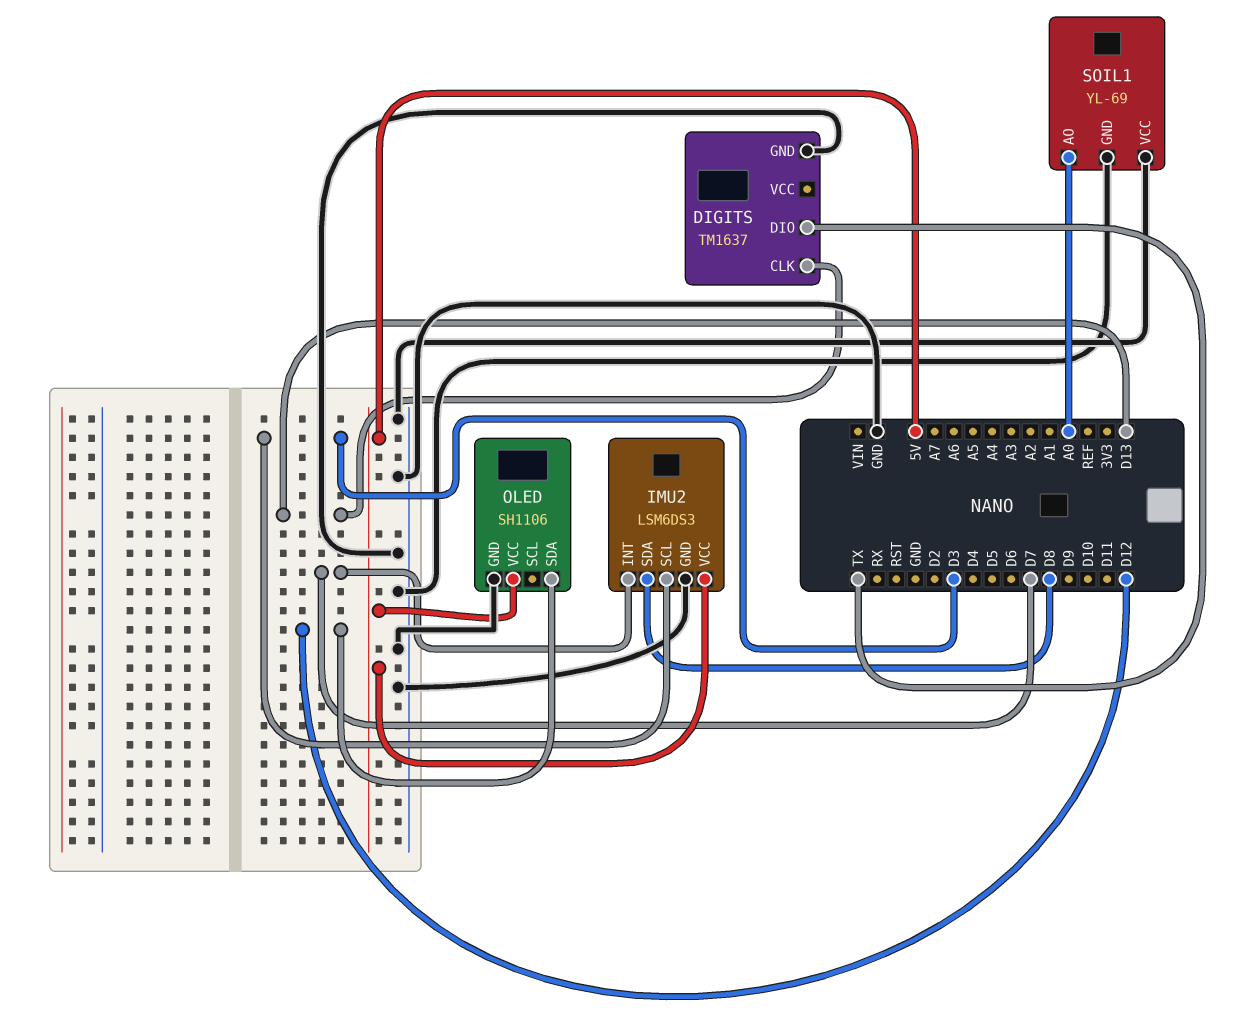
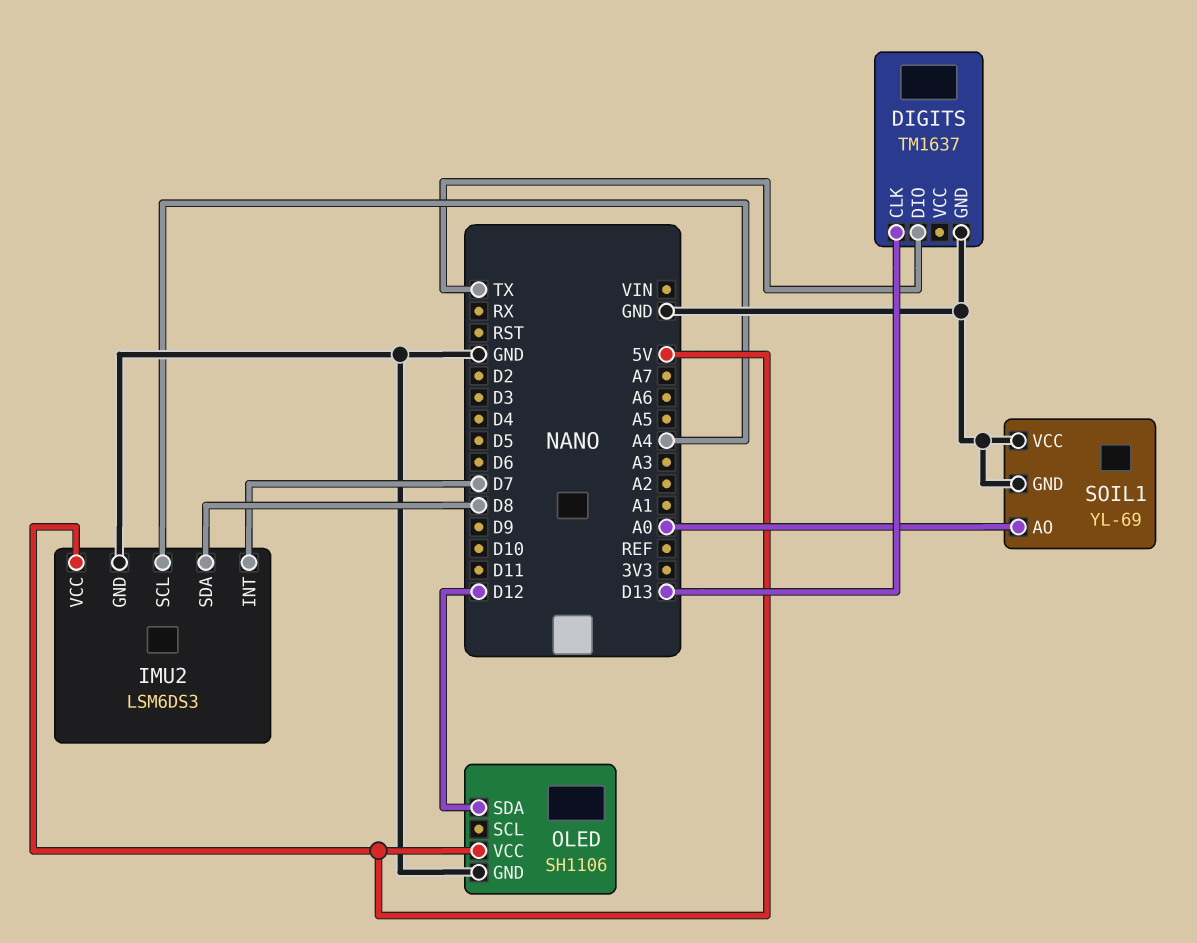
IMU2 pin SCL: D3 -> A4

